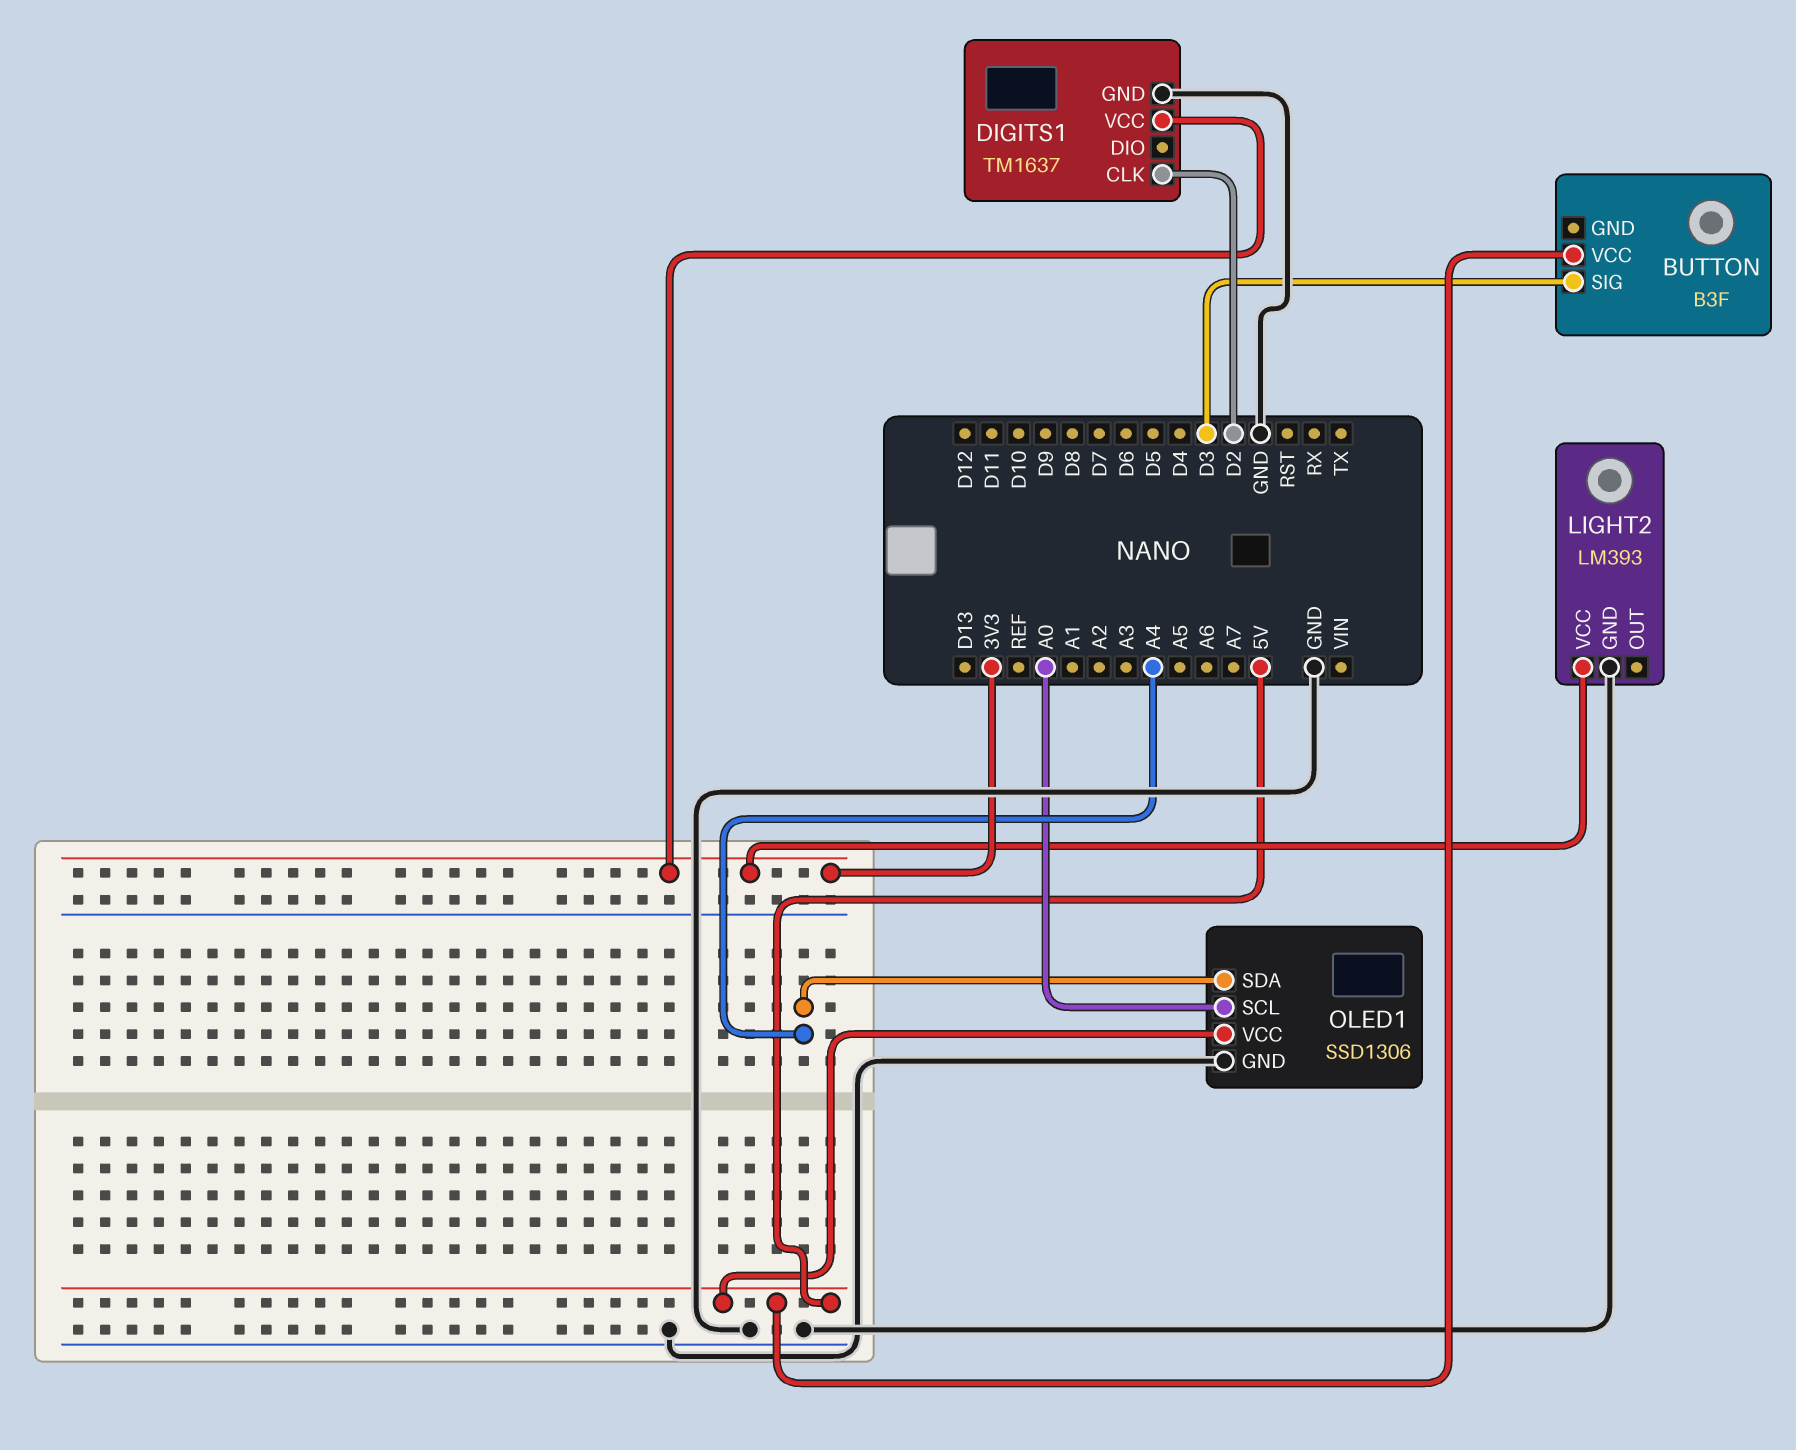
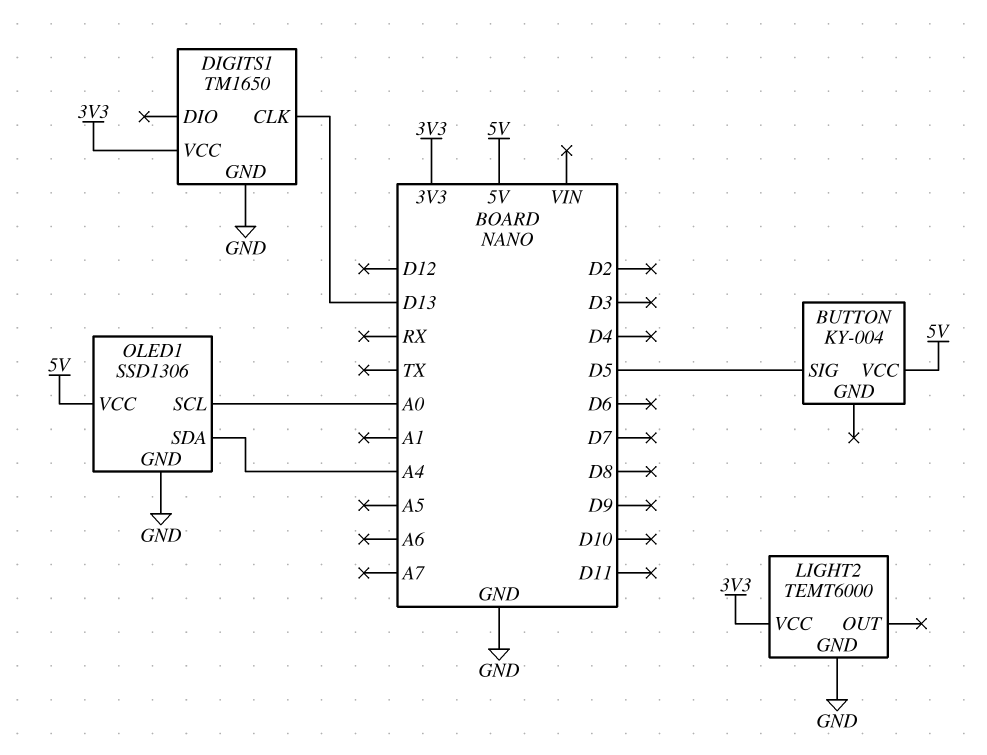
BUTTON: B3F -> KY-004
BUTTON pin SIG: D3 -> D5
DIGITS1: TM1637 -> TM1650
DIGITS1 pin CLK: D2 -> D13
LIGHT2: LM393 -> TEMT6000

